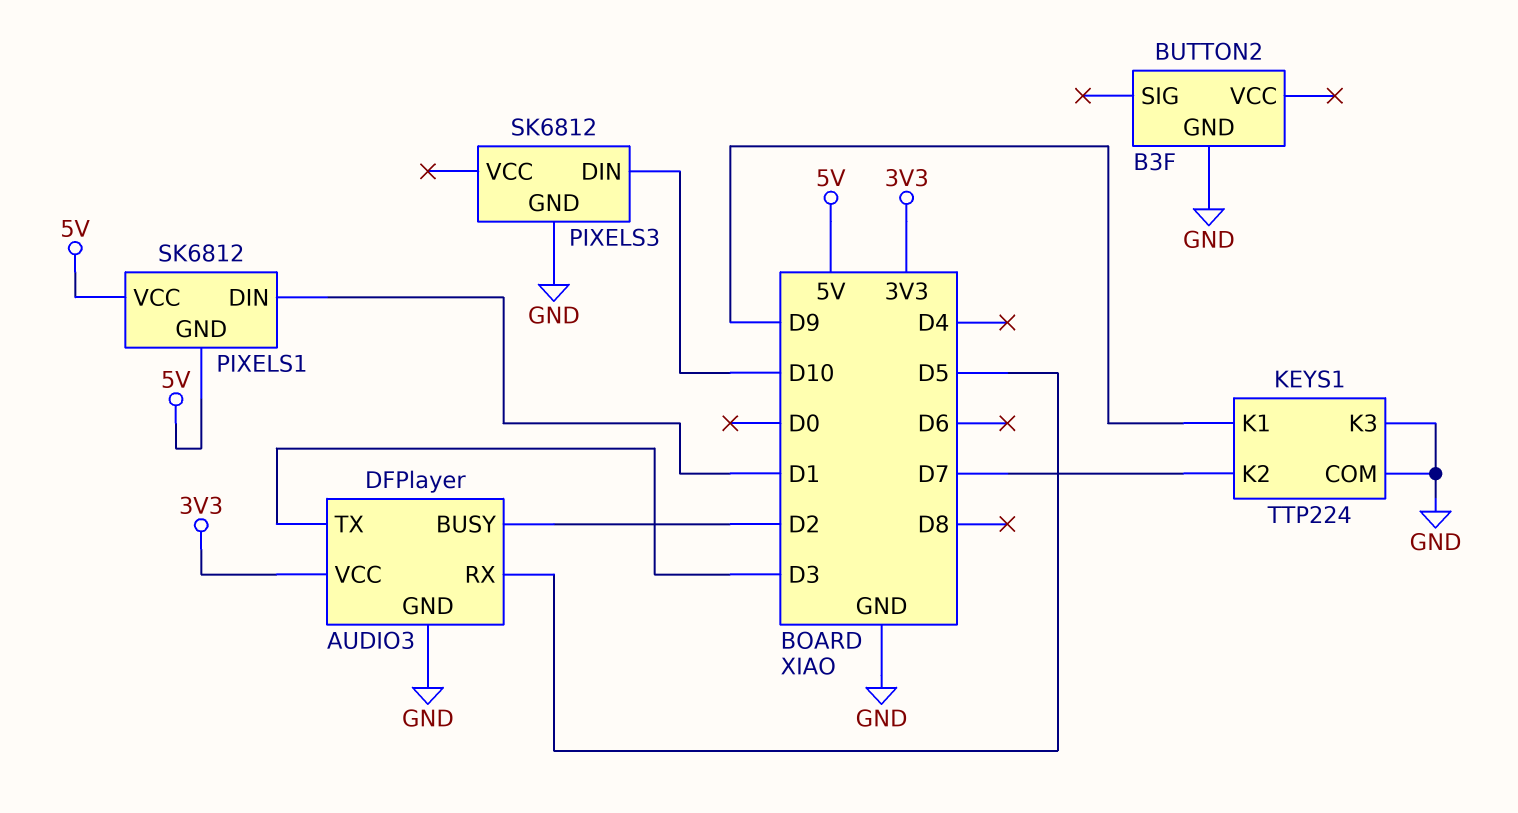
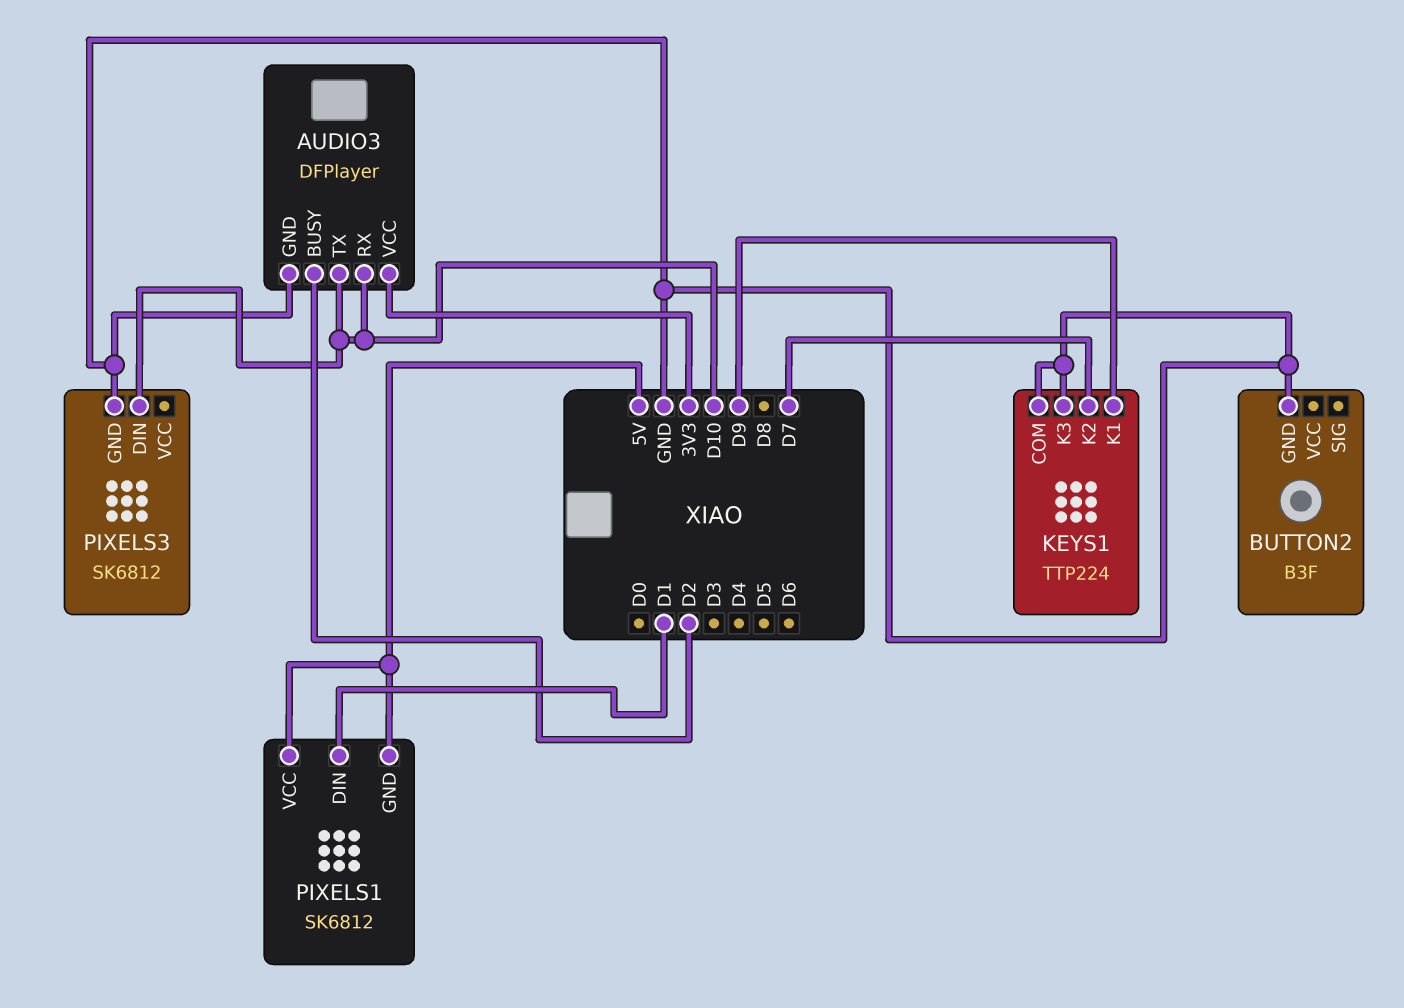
AUDIO3 pin RX: D5 -> D10
AUDIO3 pin TX: D3 -> D10

